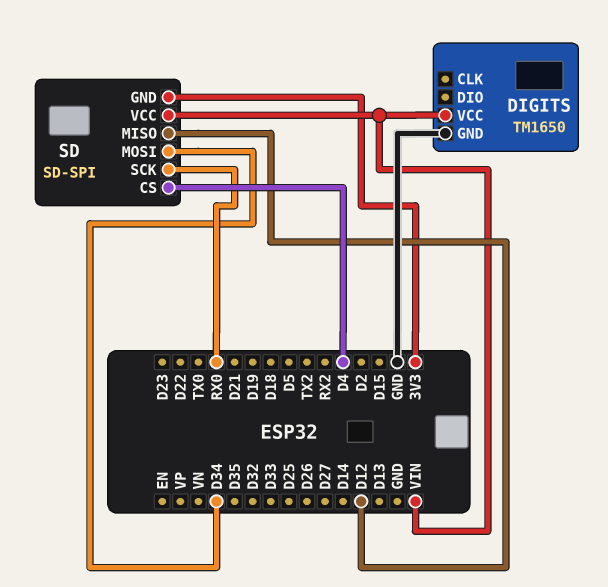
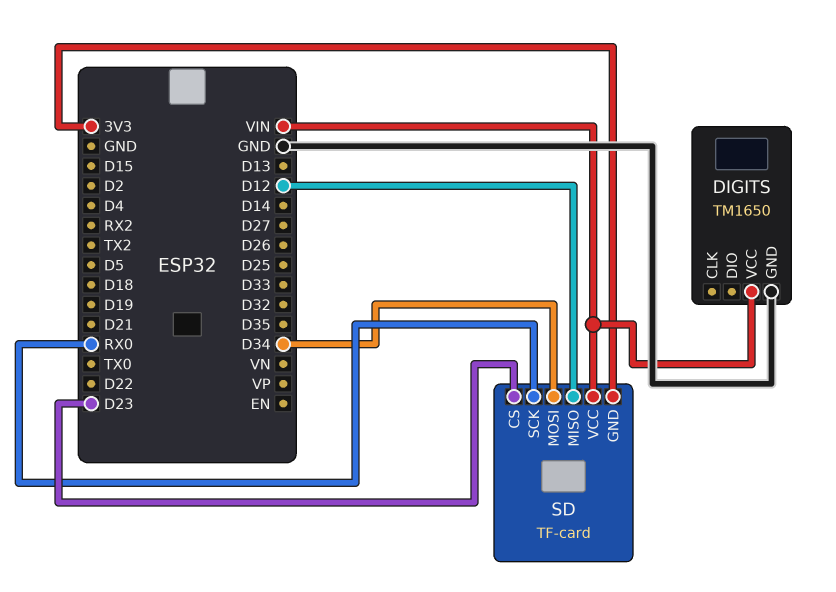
SD: SD-SPI -> TF-card
SD pin CS: D4 -> D23

